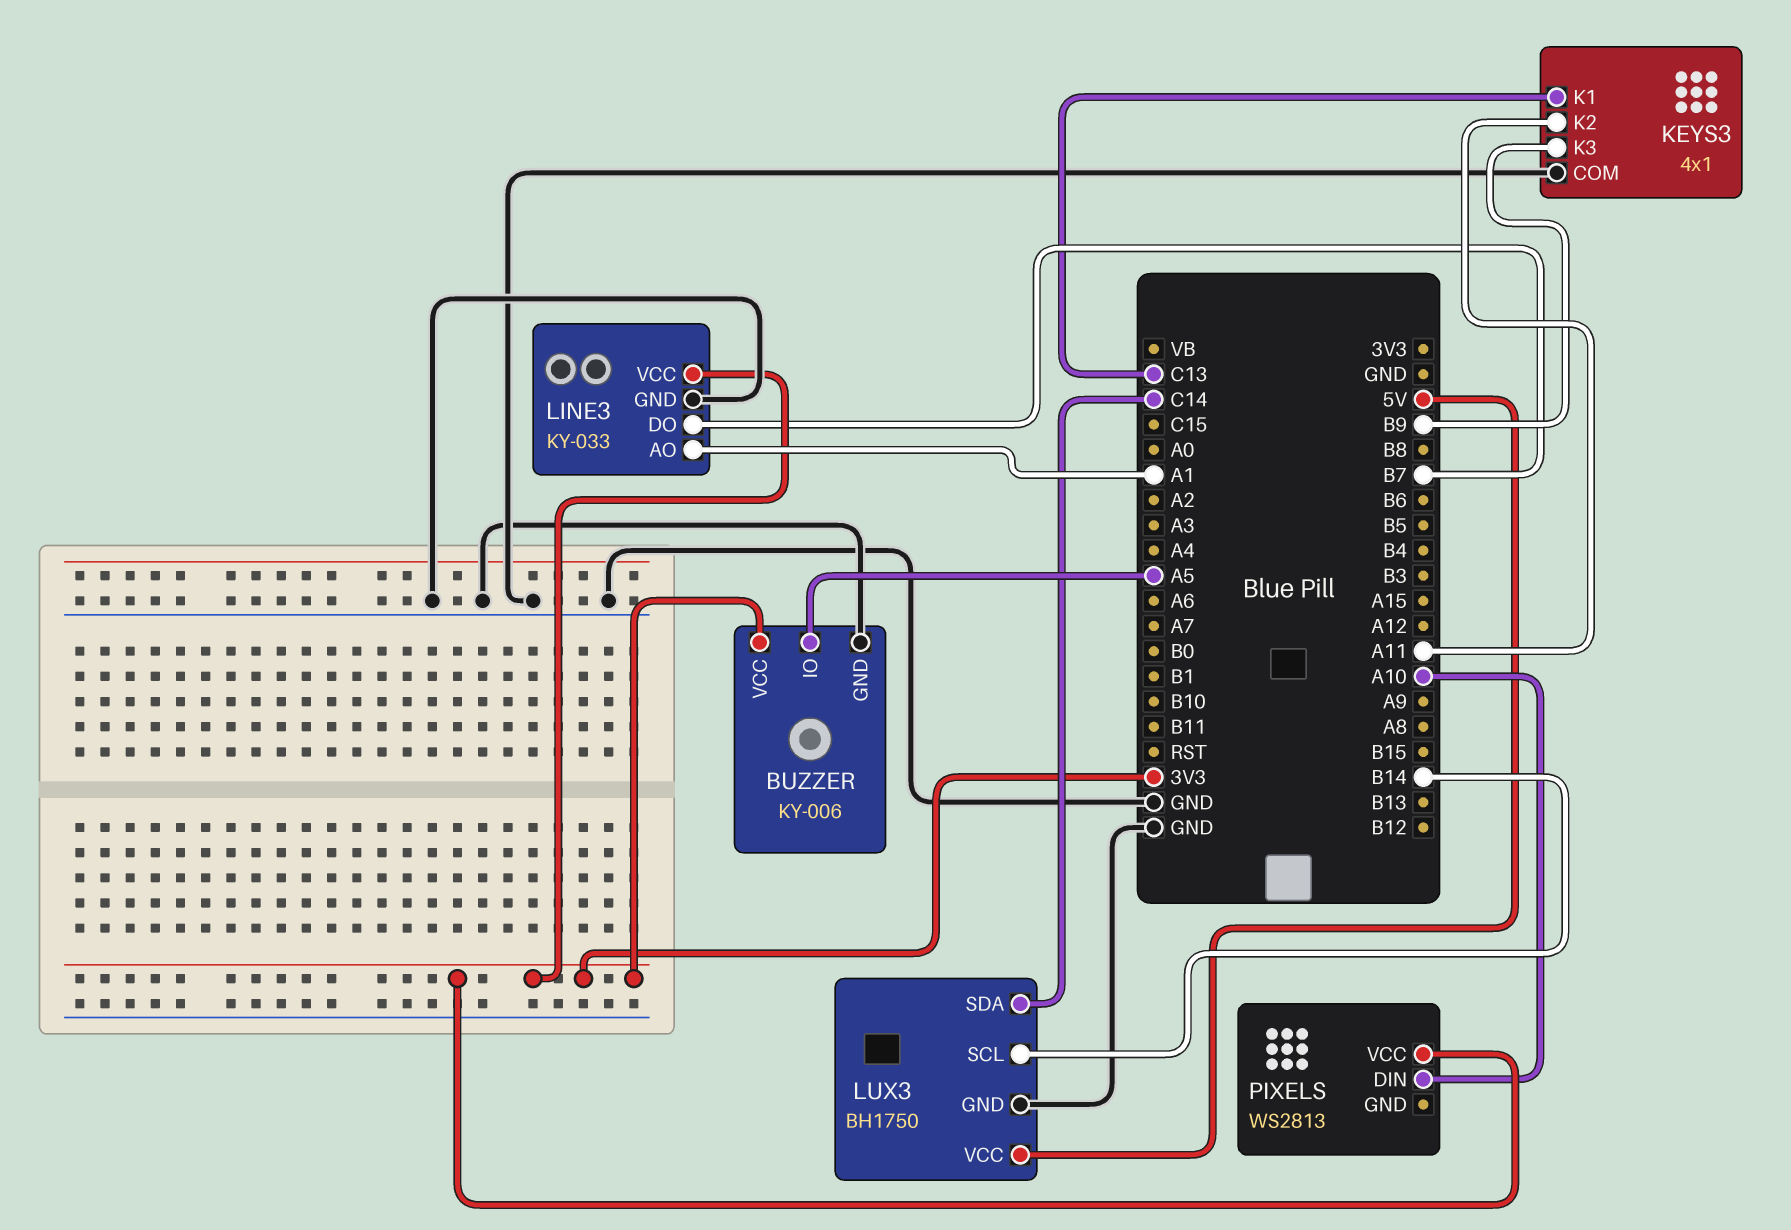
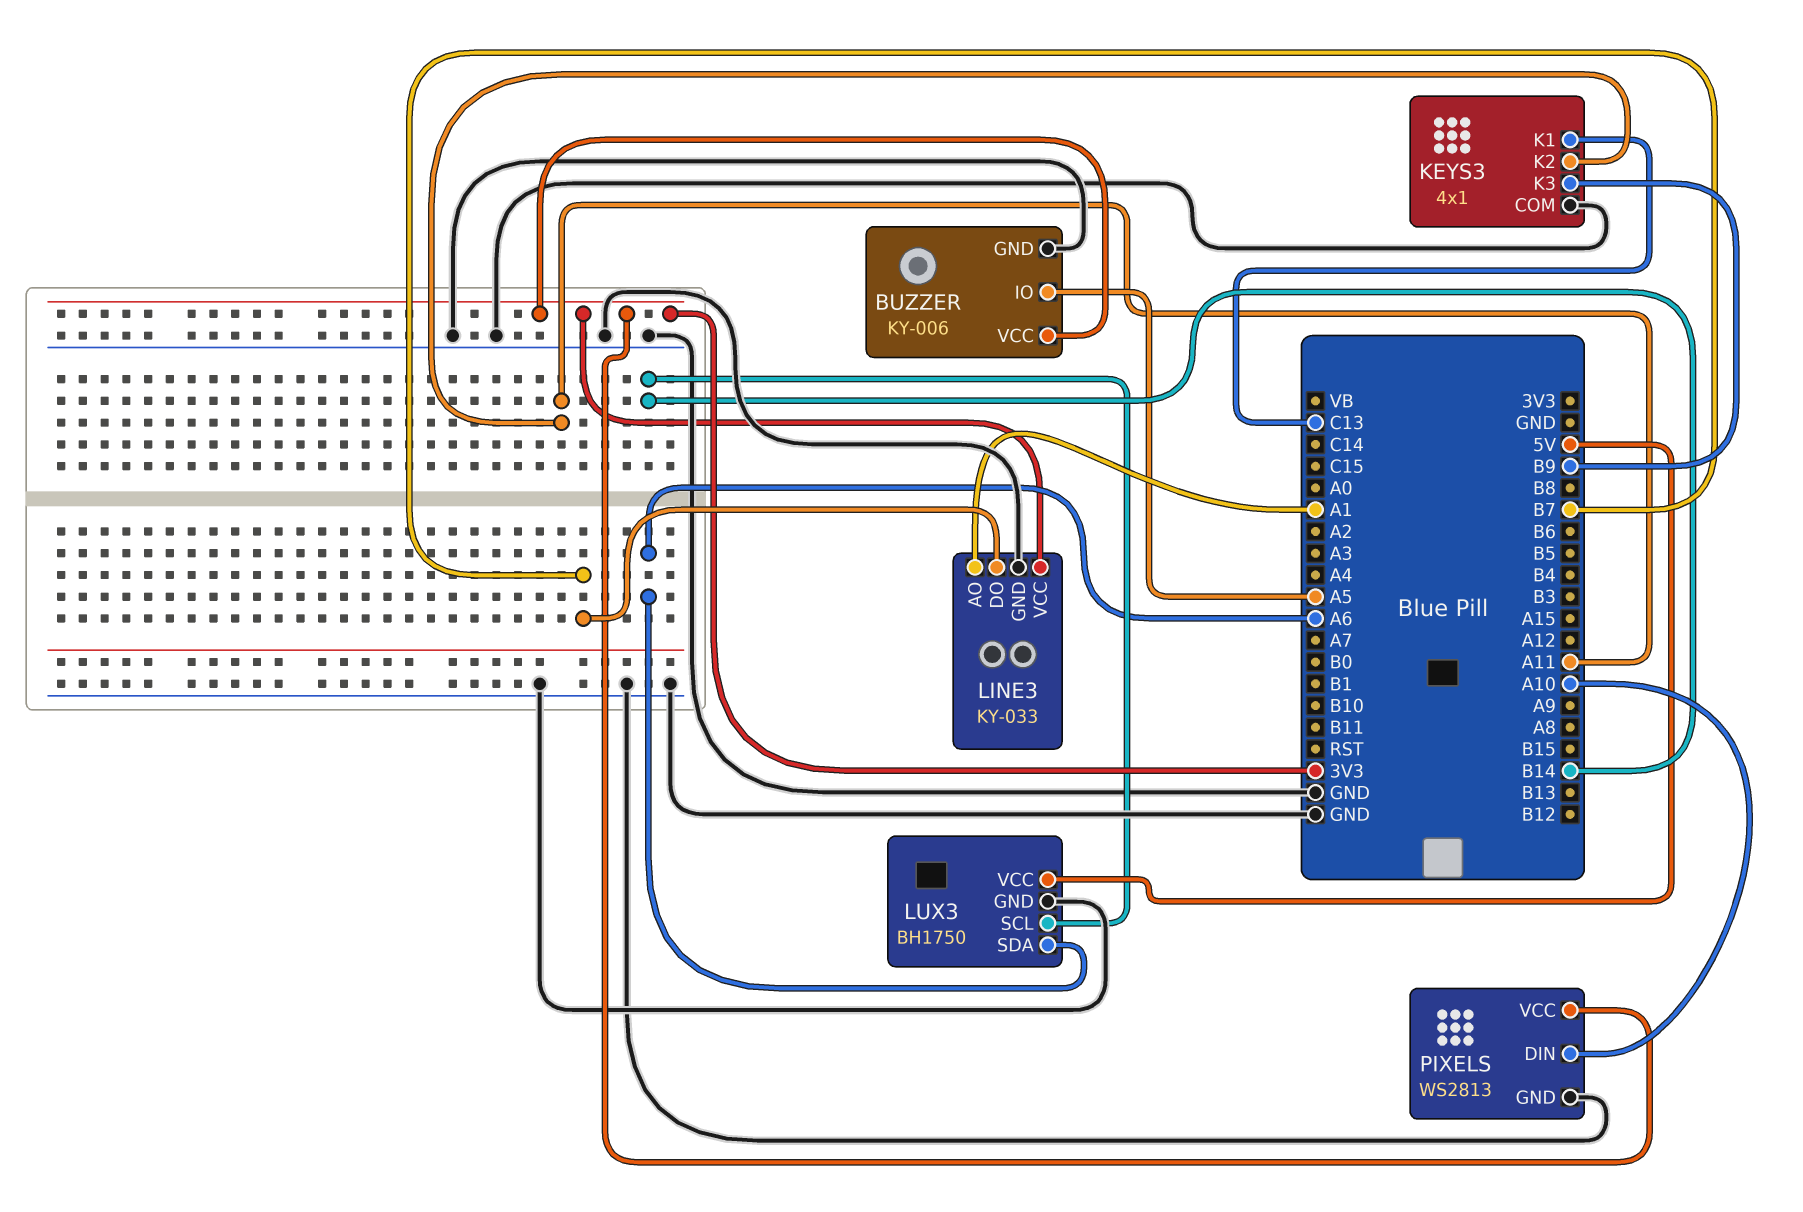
LUX3 pin SDA: C14 -> A6
PIXELS pin GND: none -> GND

